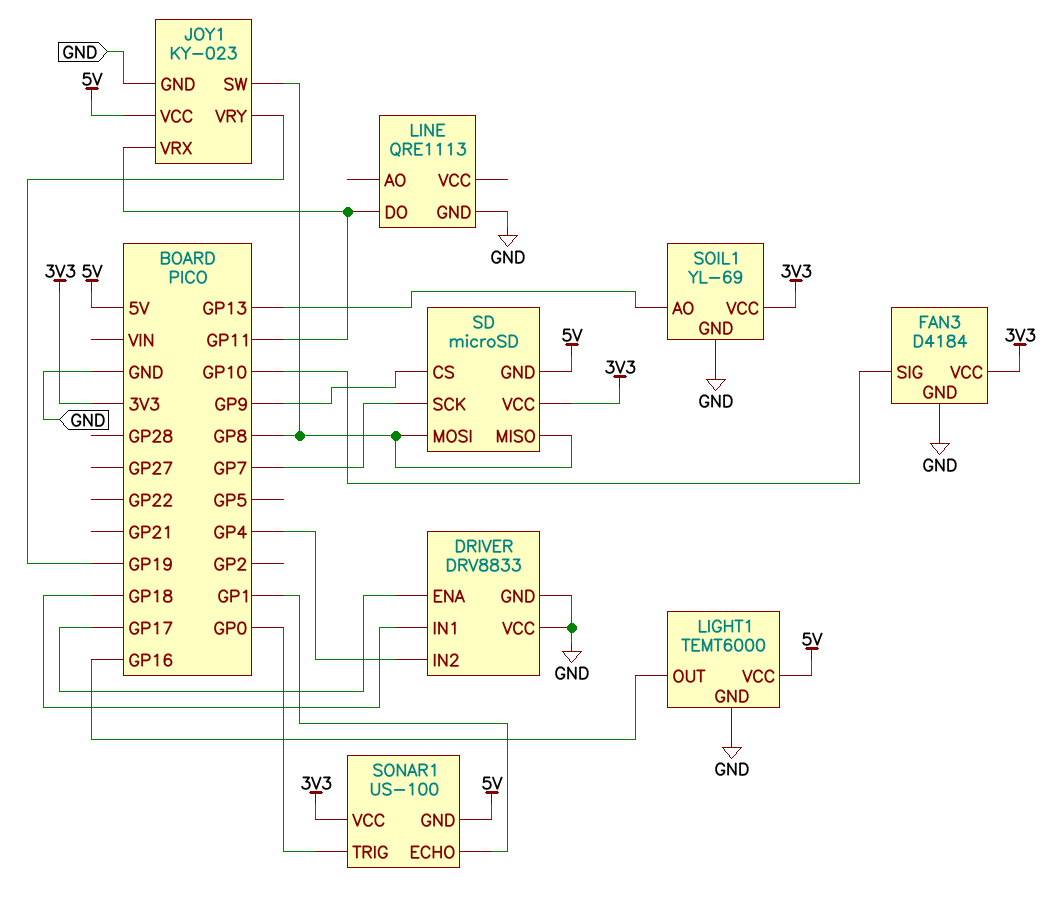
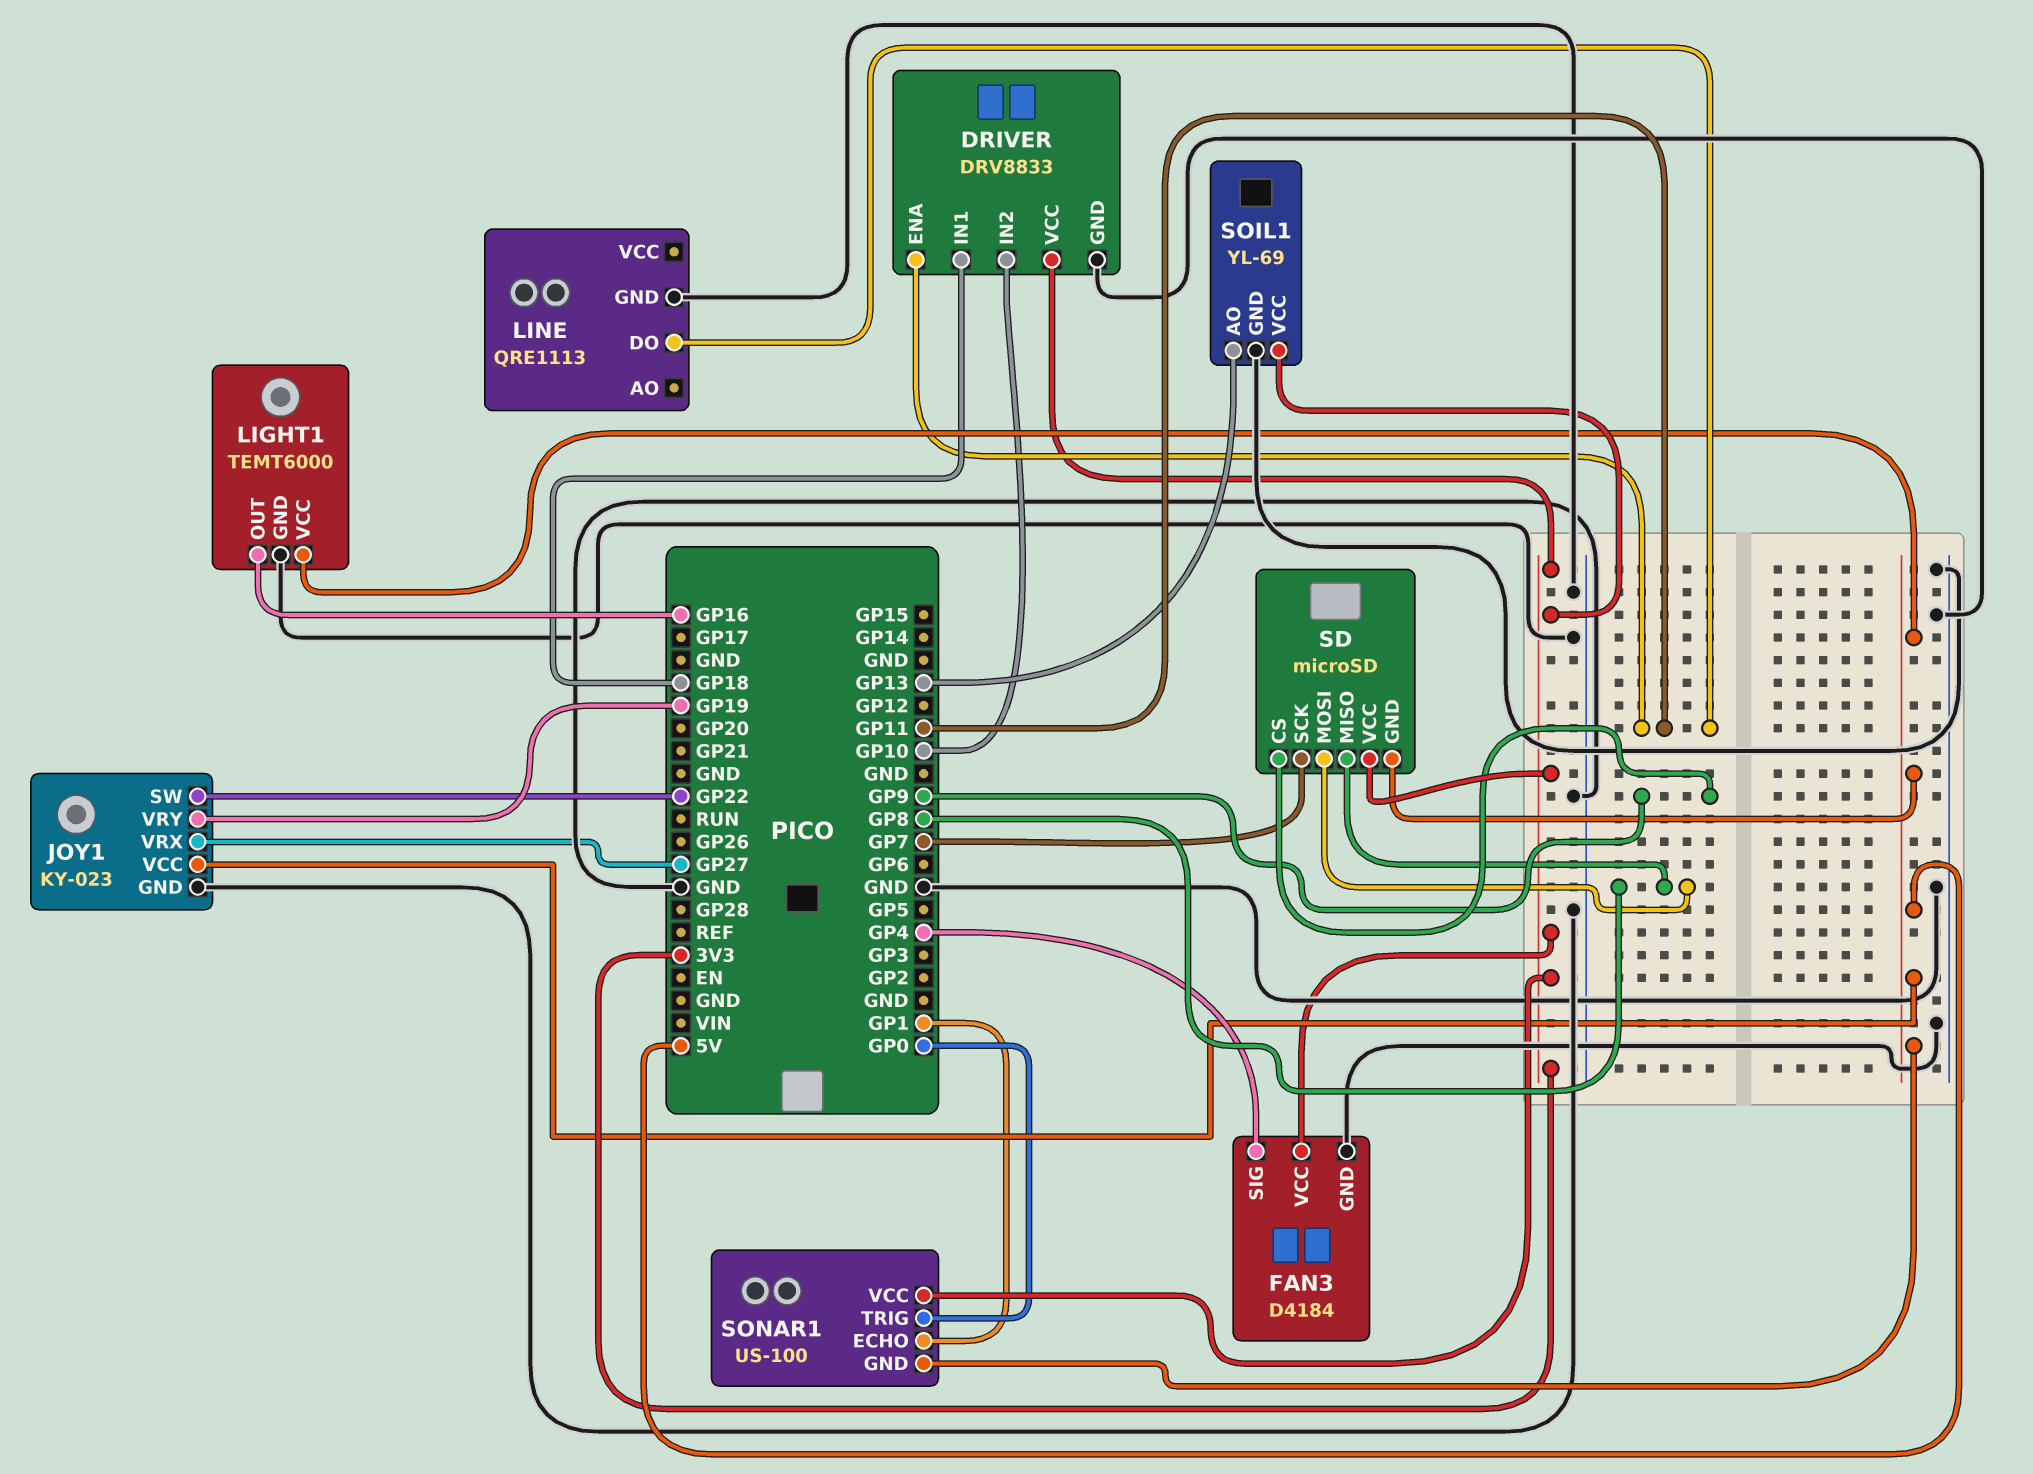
DRIVER pin ENA: GP17 -> GP11
DRIVER pin IN2: GP4 -> GP10
DRIVER pin VCC: GND -> 3V3
FAN3 pin SIG: GP10 -> GP4
JOY1 pin SW: GP8 -> GP22
JOY1 pin VRX: GP11 -> GP27

